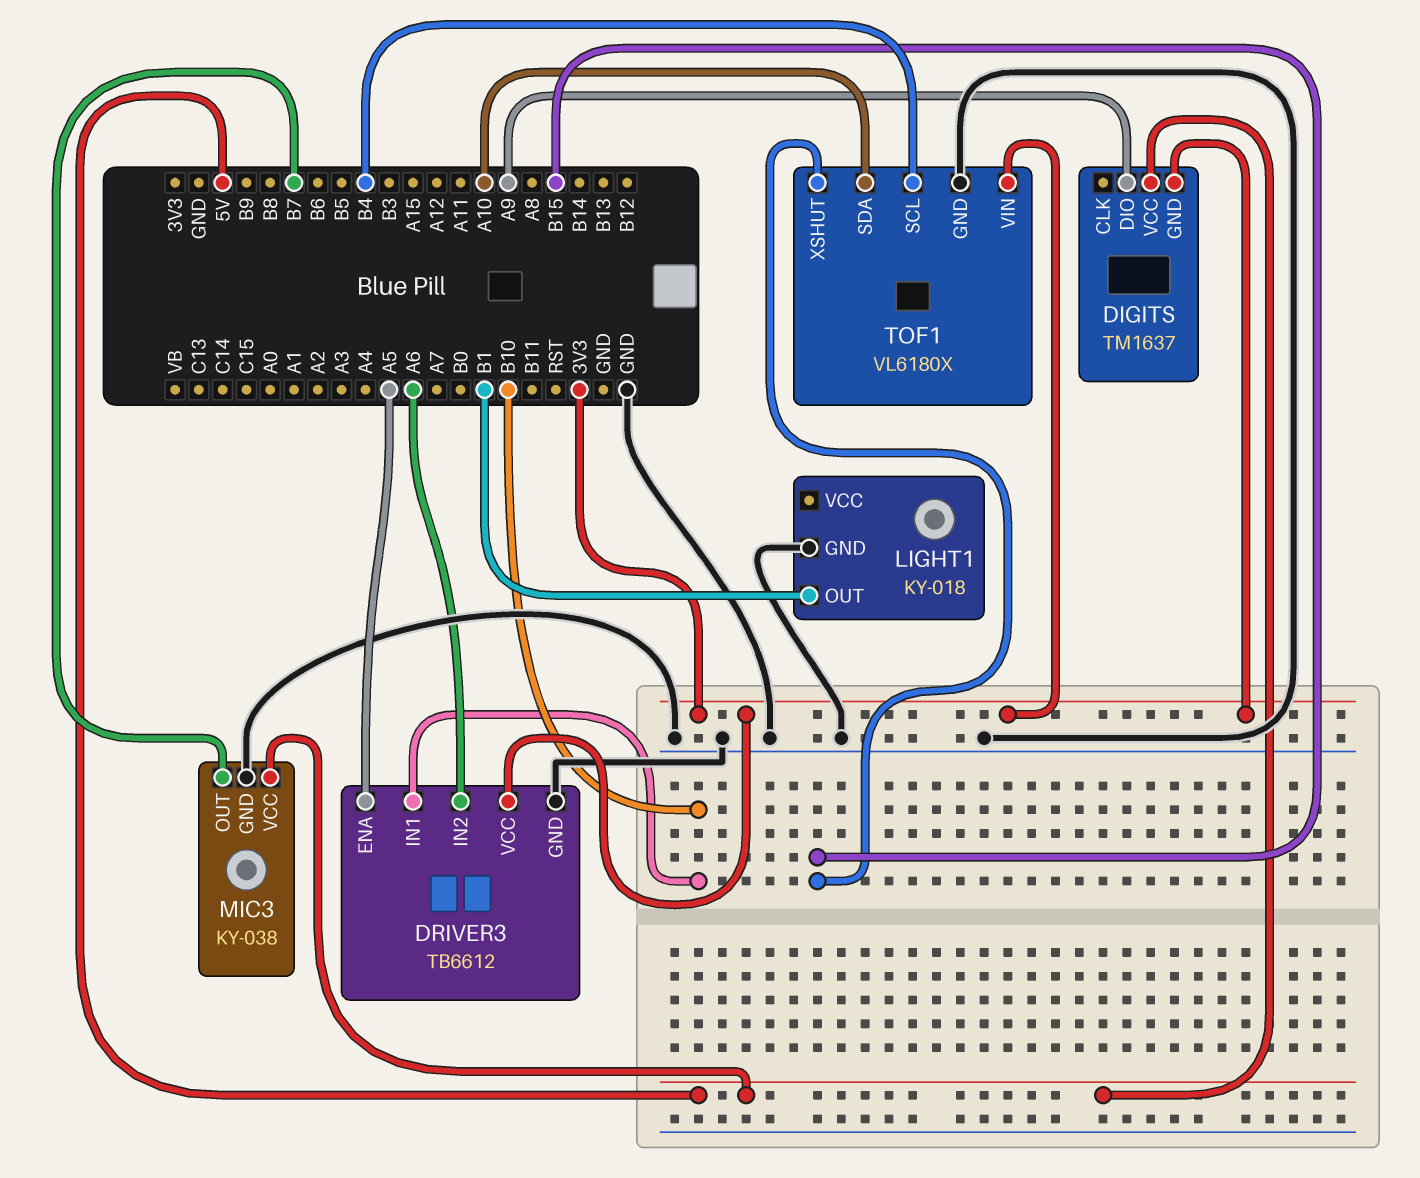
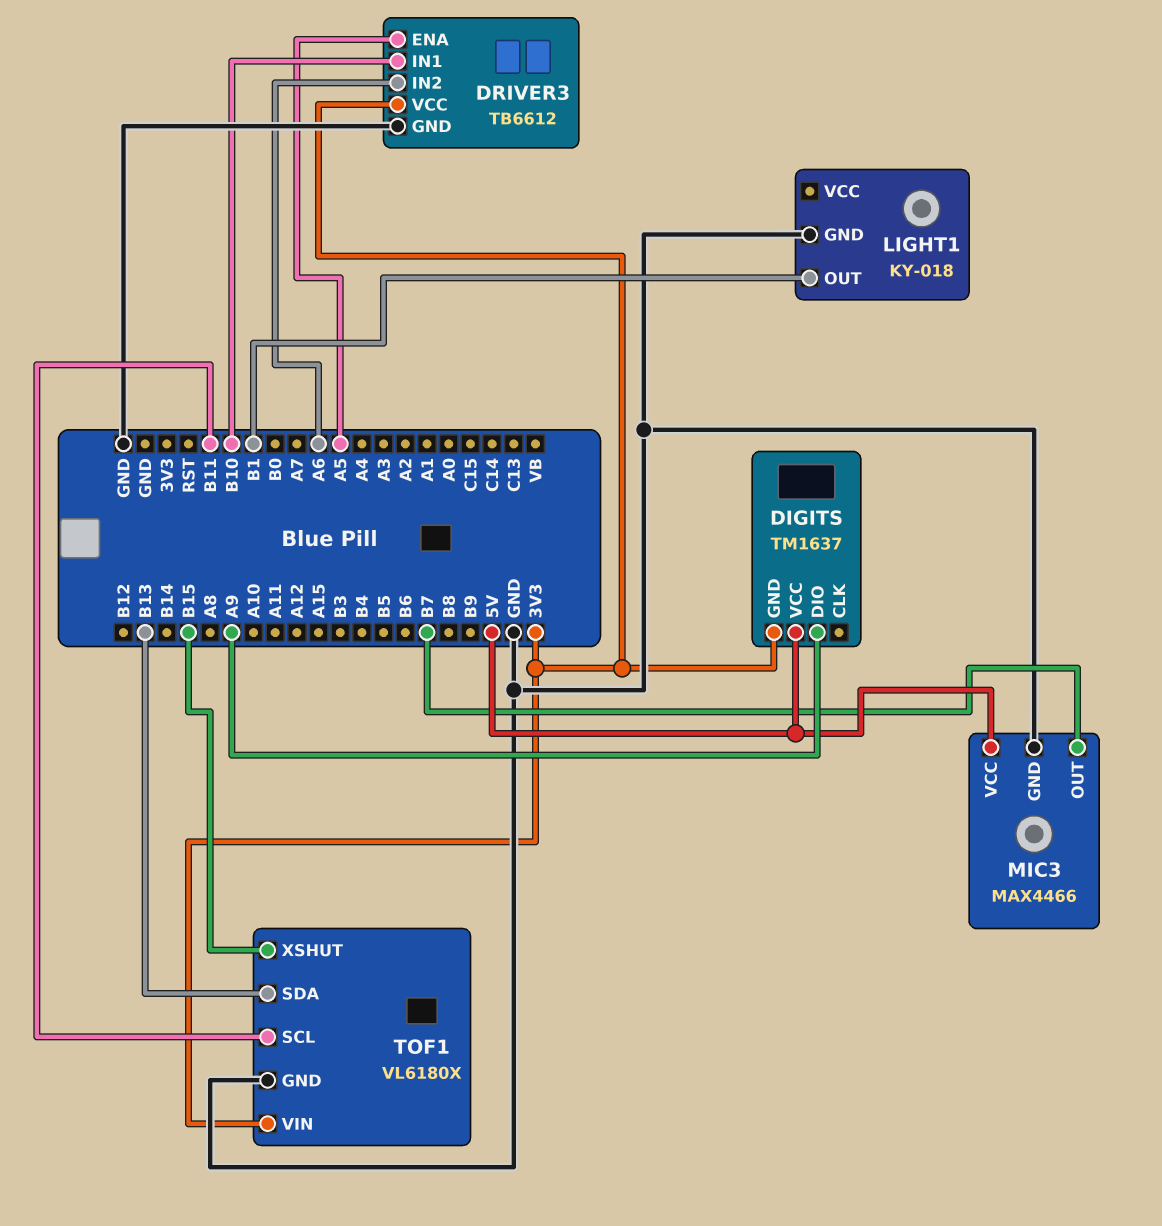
MIC3: KY-038 -> MAX4466
TOF1 pin SCL: B4 -> B11
TOF1 pin SDA: A10 -> B13

